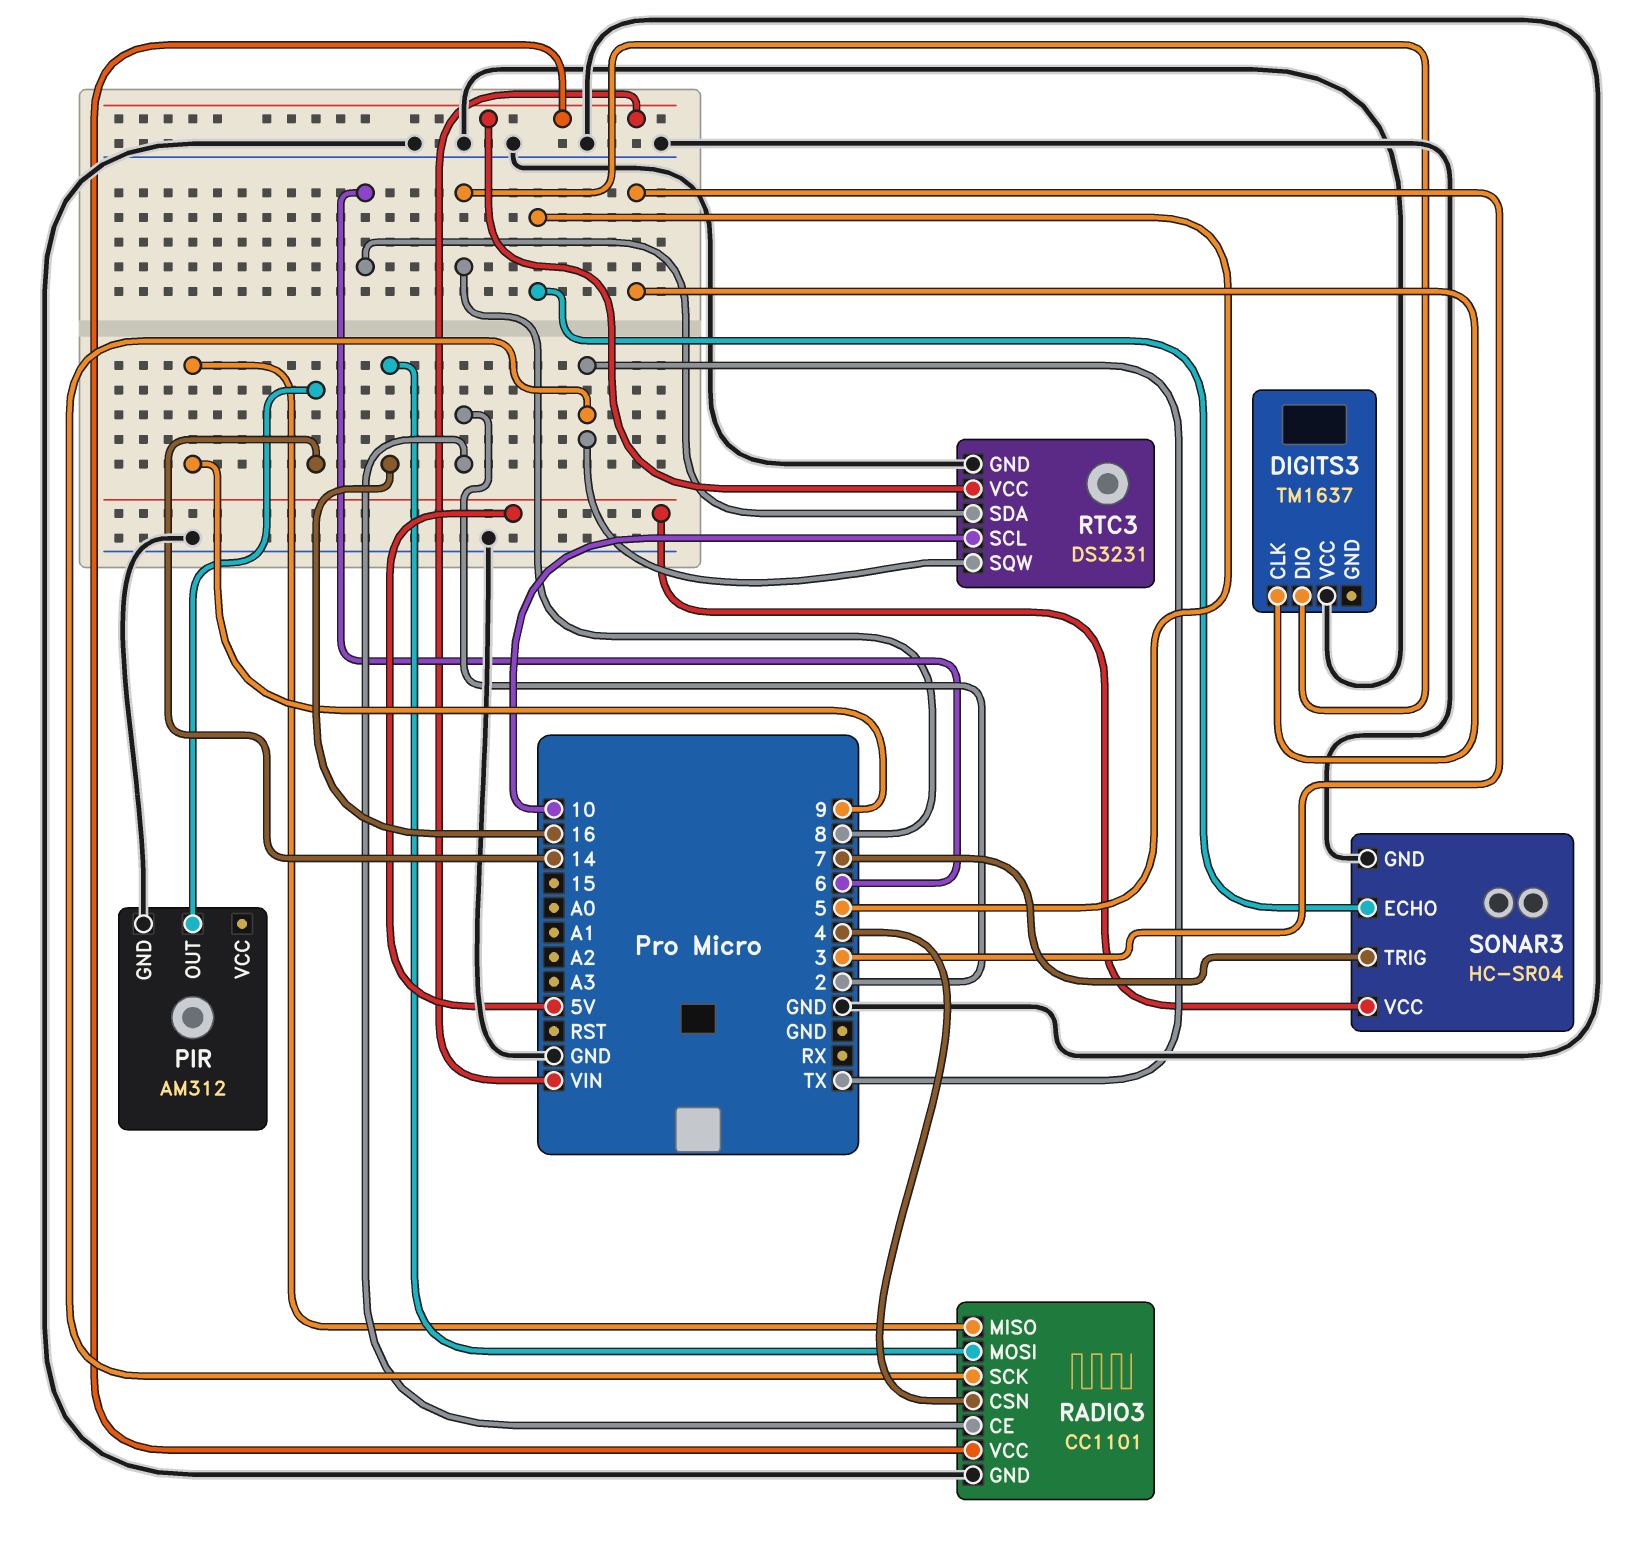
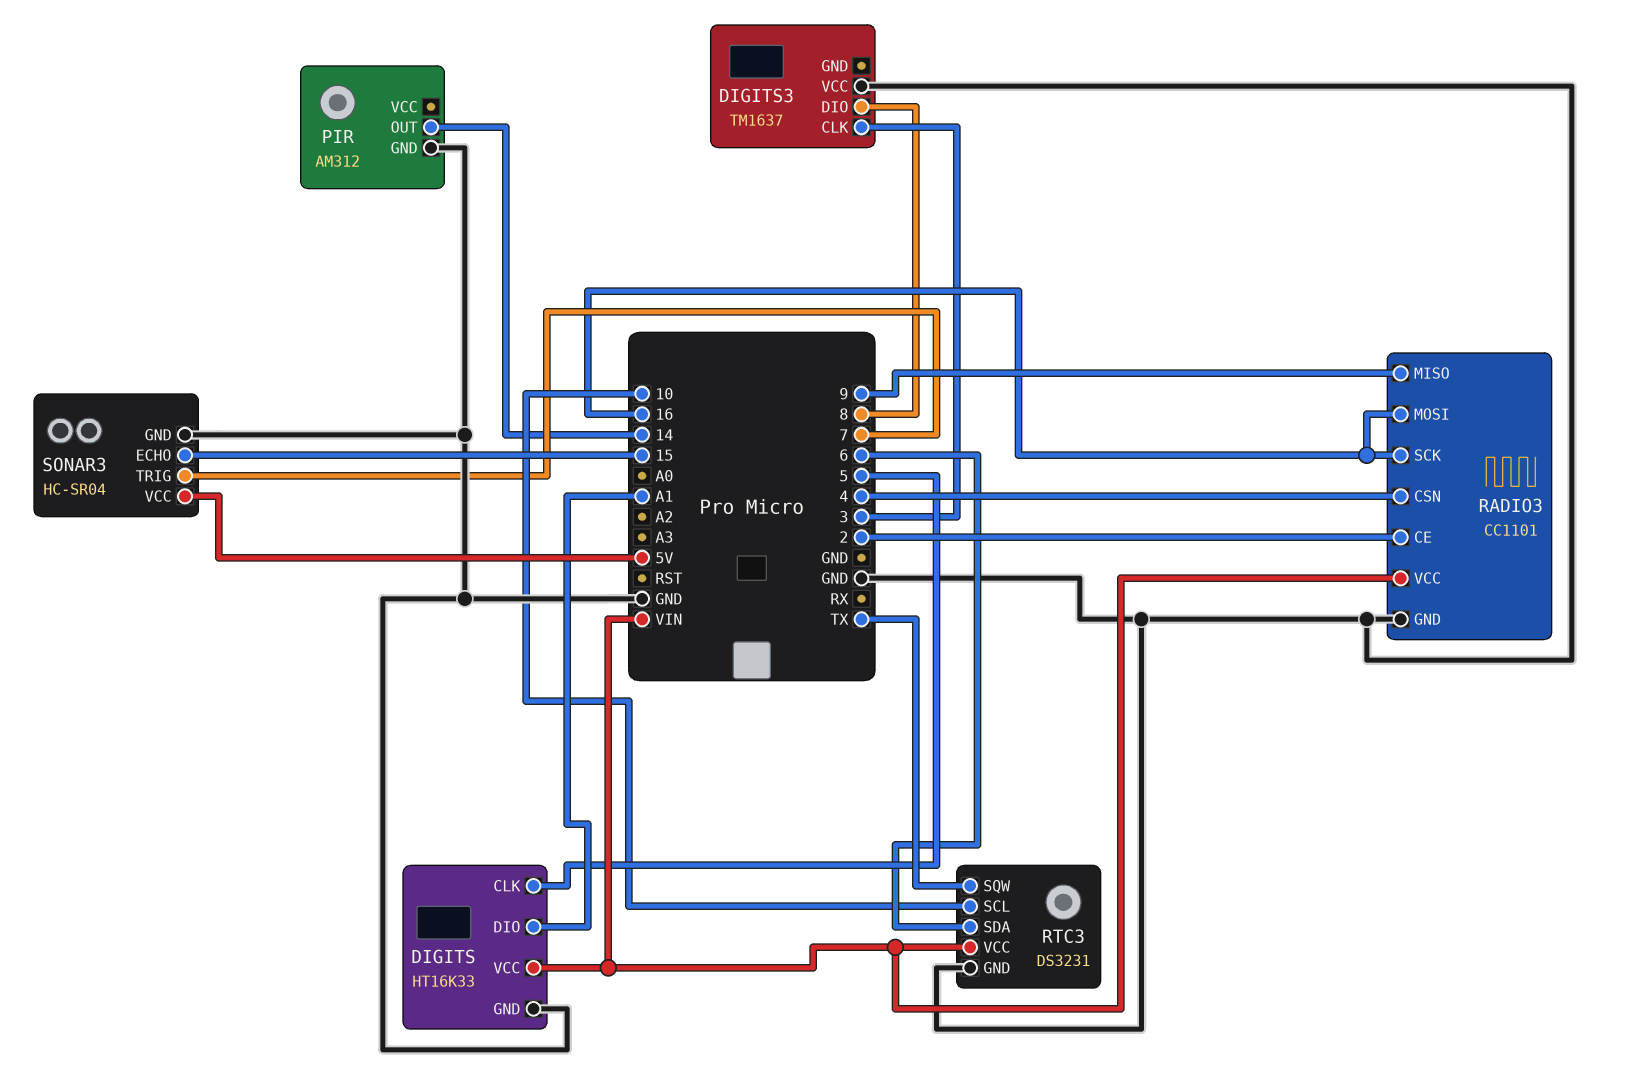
DIGITS: none -> HT16K33
DIGITS pin CLK: none -> 5
DIGITS pin DIO: none -> A1
DIGITS pin GND: none -> GND
DIGITS pin VCC: none -> VIN
RADIO3 pin SCK: TX -> 16
SONAR3 pin ECHO: 5 -> 15

